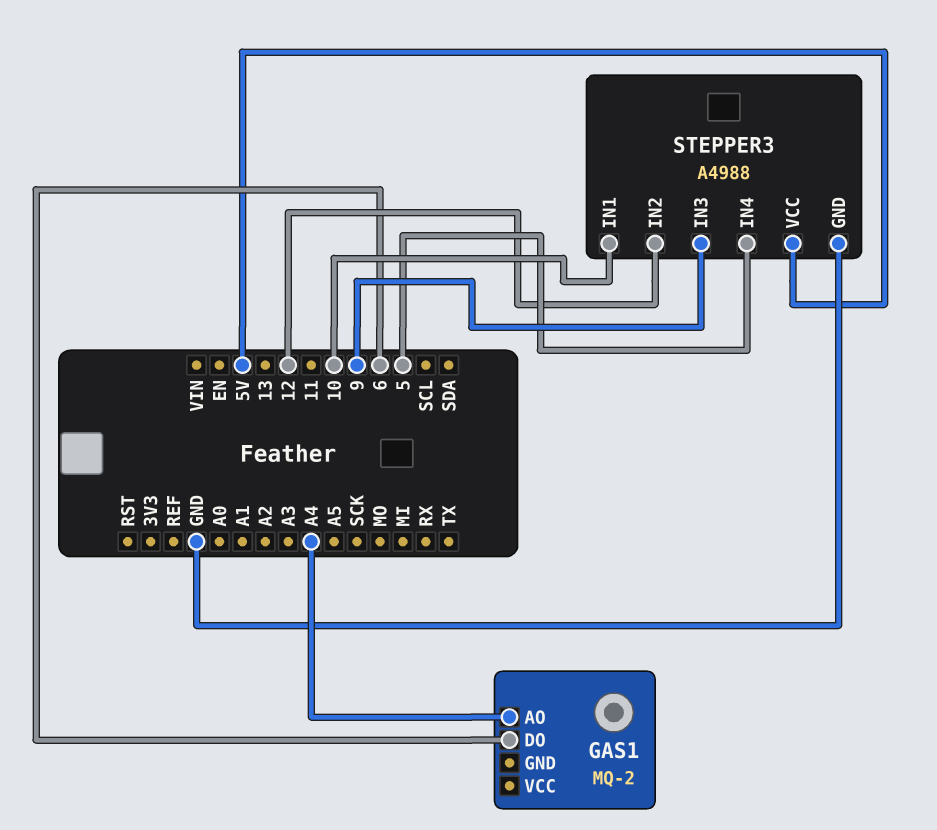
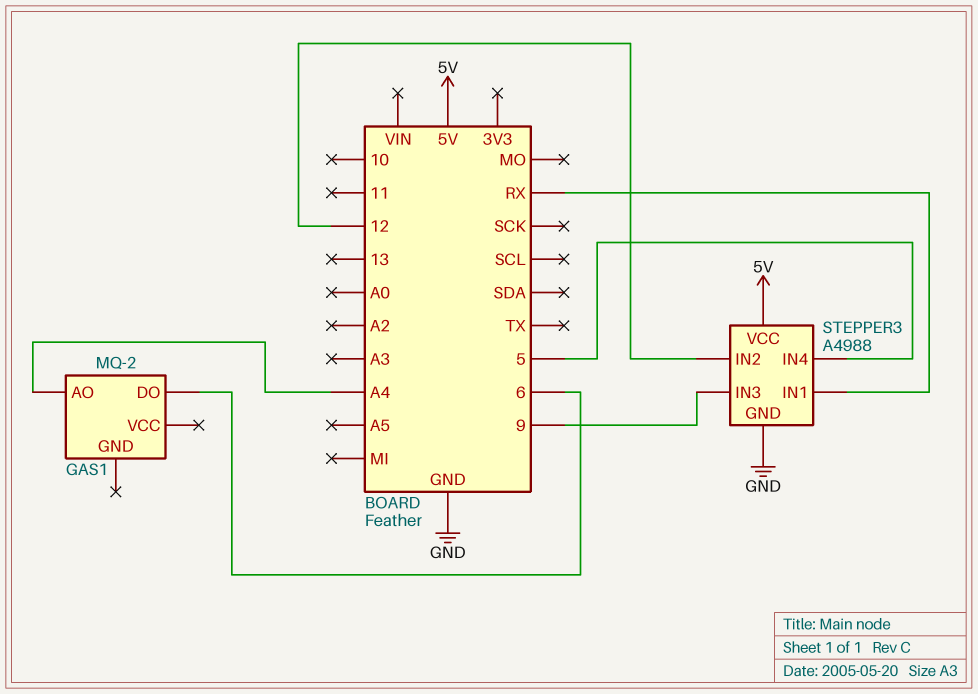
STEPPER3 pin IN1: 10 -> RX

